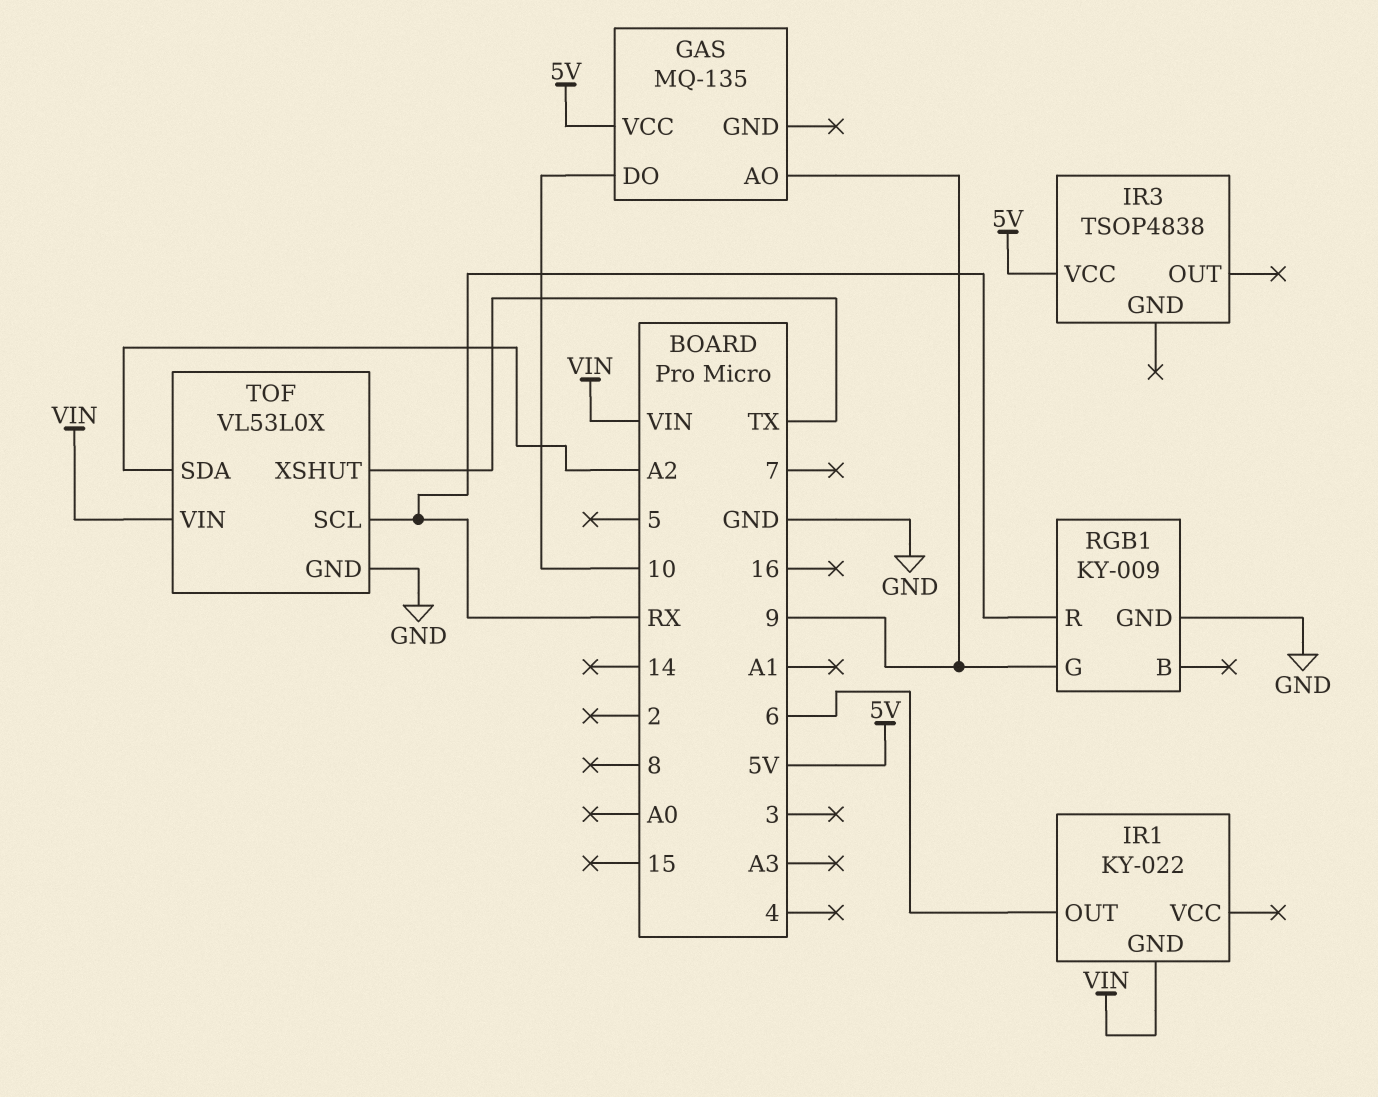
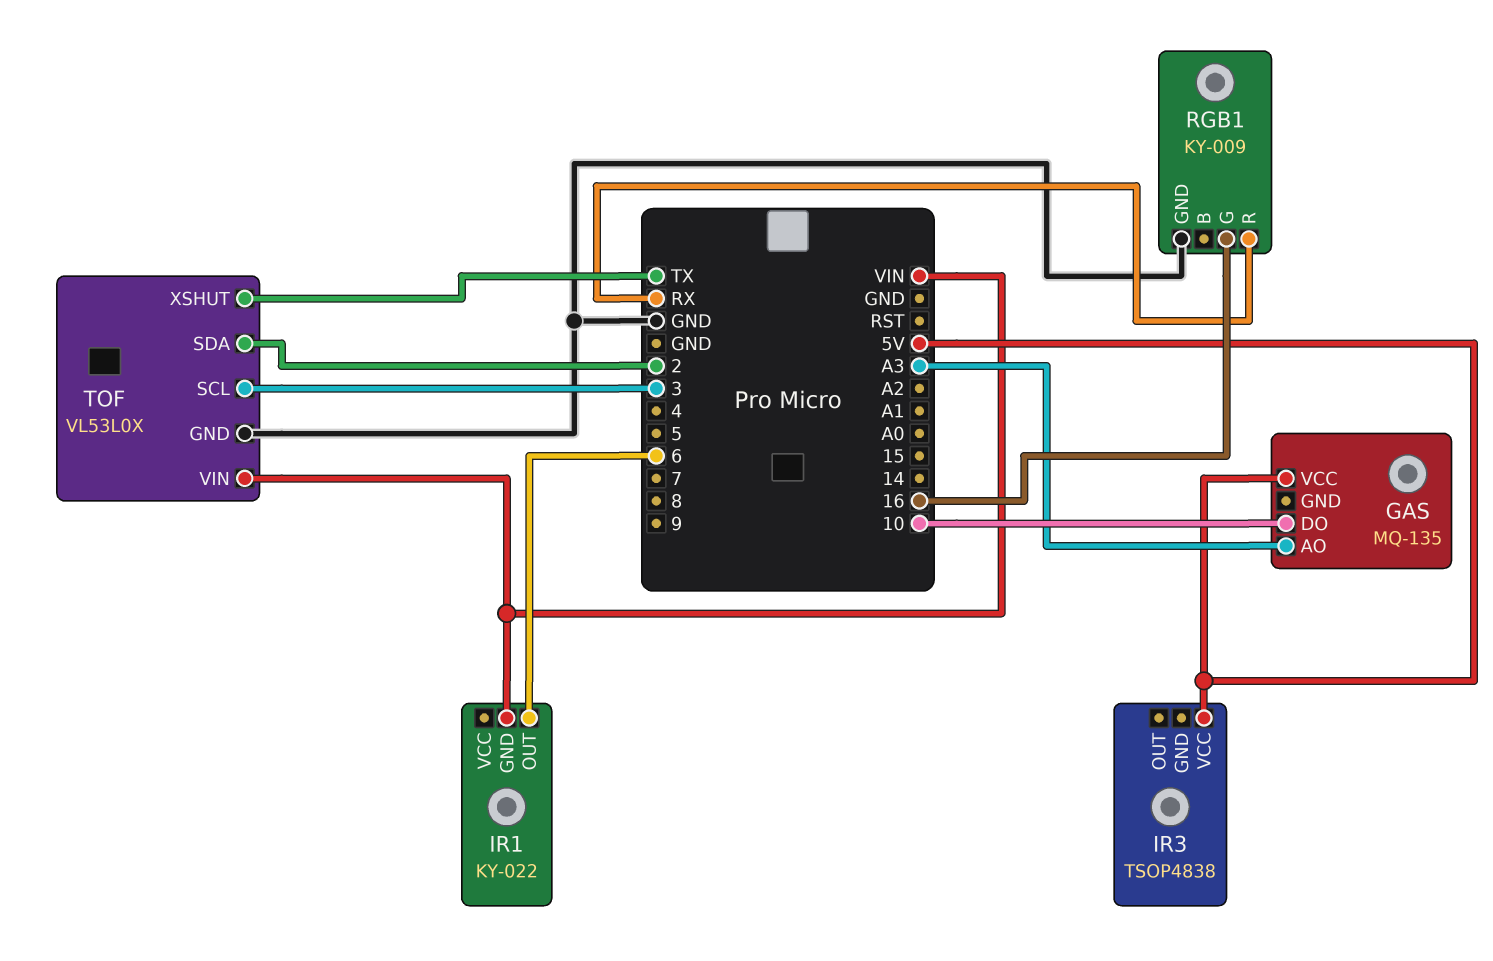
GAS pin AO: 9 -> A3
RGB1 pin G: 9 -> 16
TOF pin SCL: RX -> 3
TOF pin SDA: A2 -> 2

